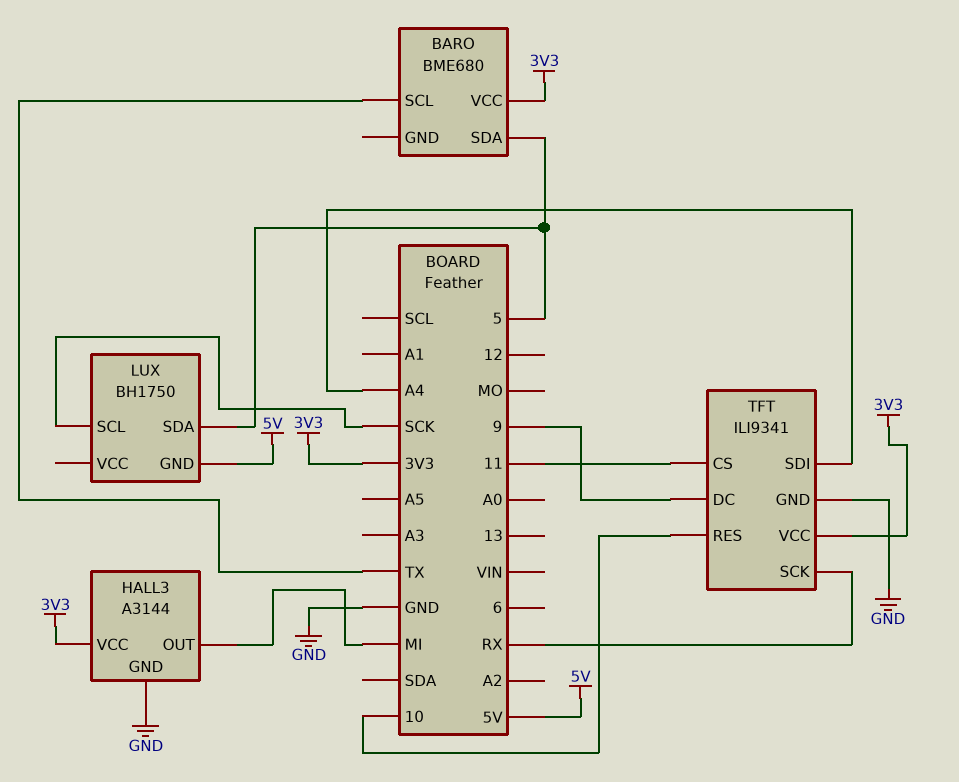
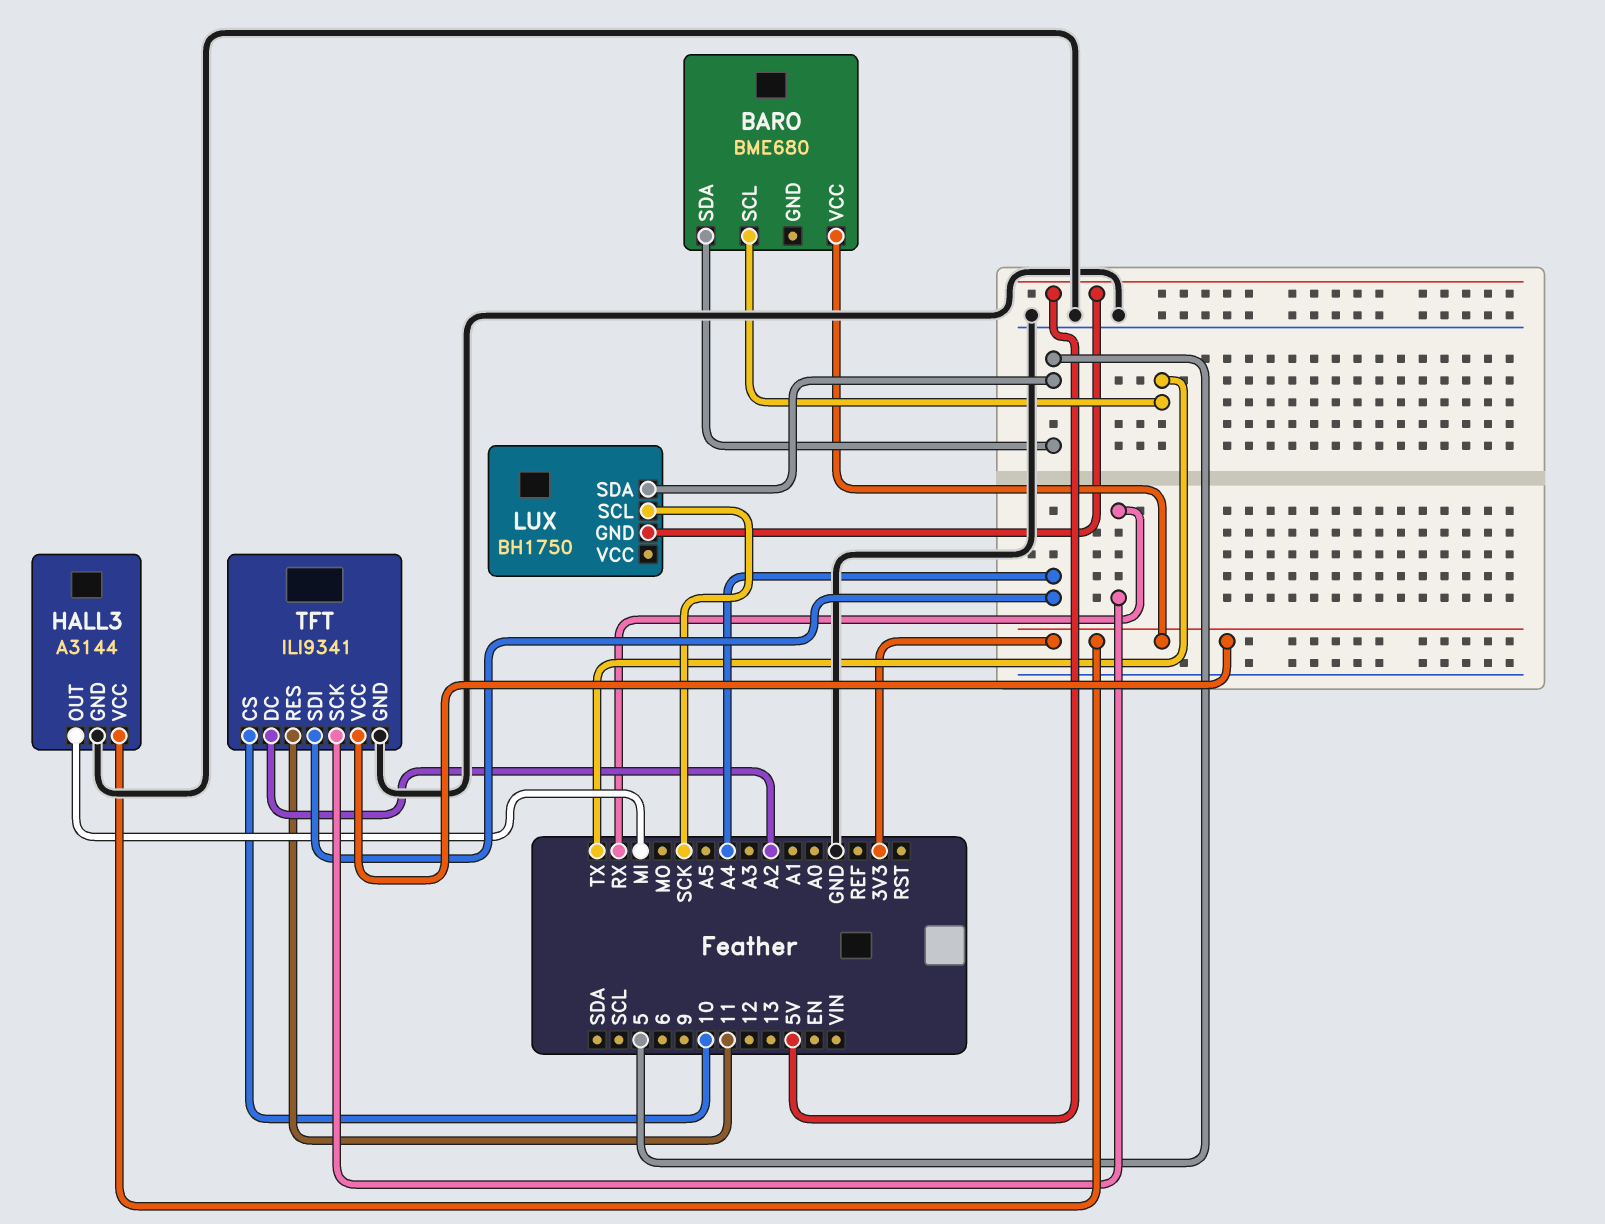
TFT pin CS: 11 -> 10
TFT pin DC: 9 -> A2
TFT pin RES: 10 -> 11

